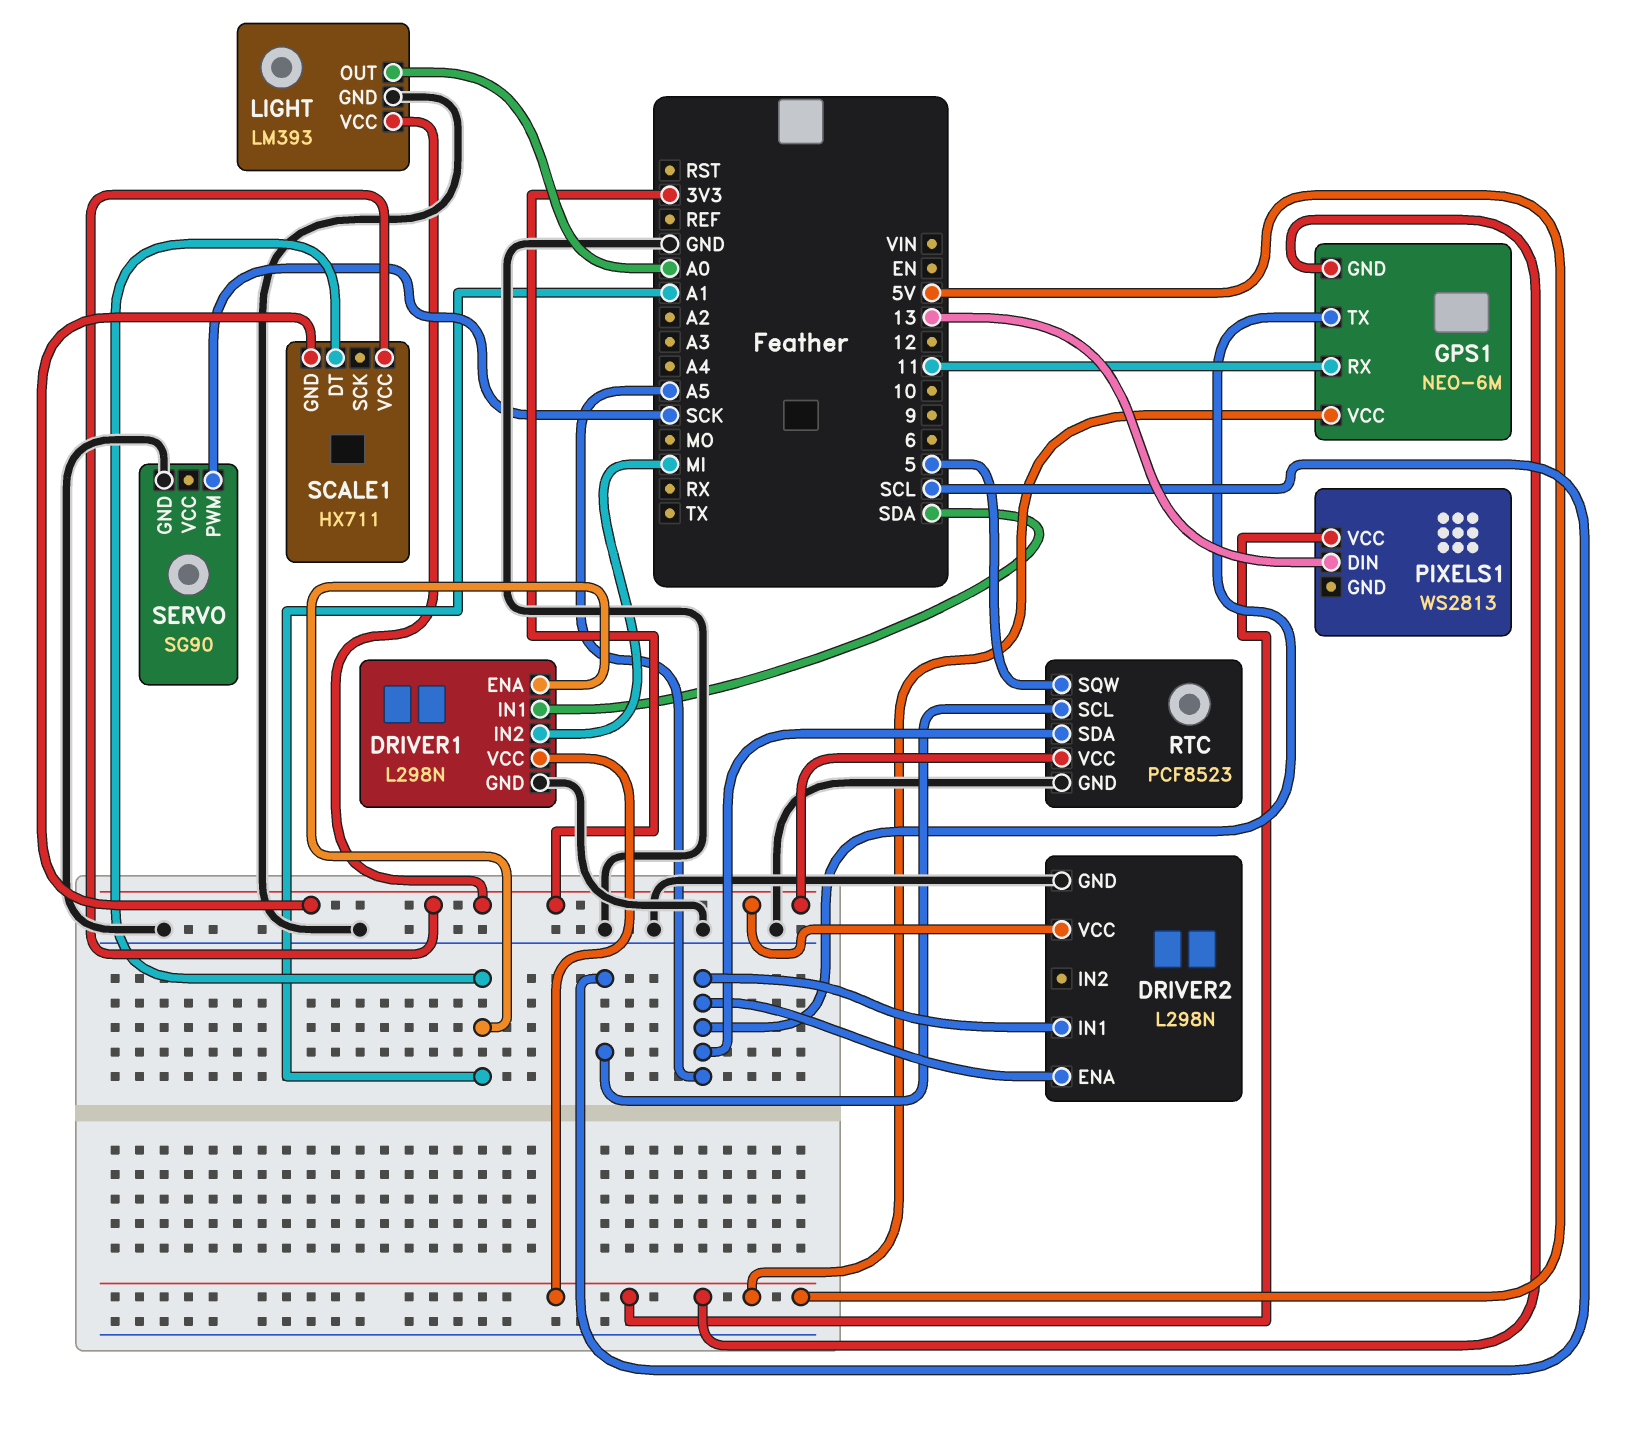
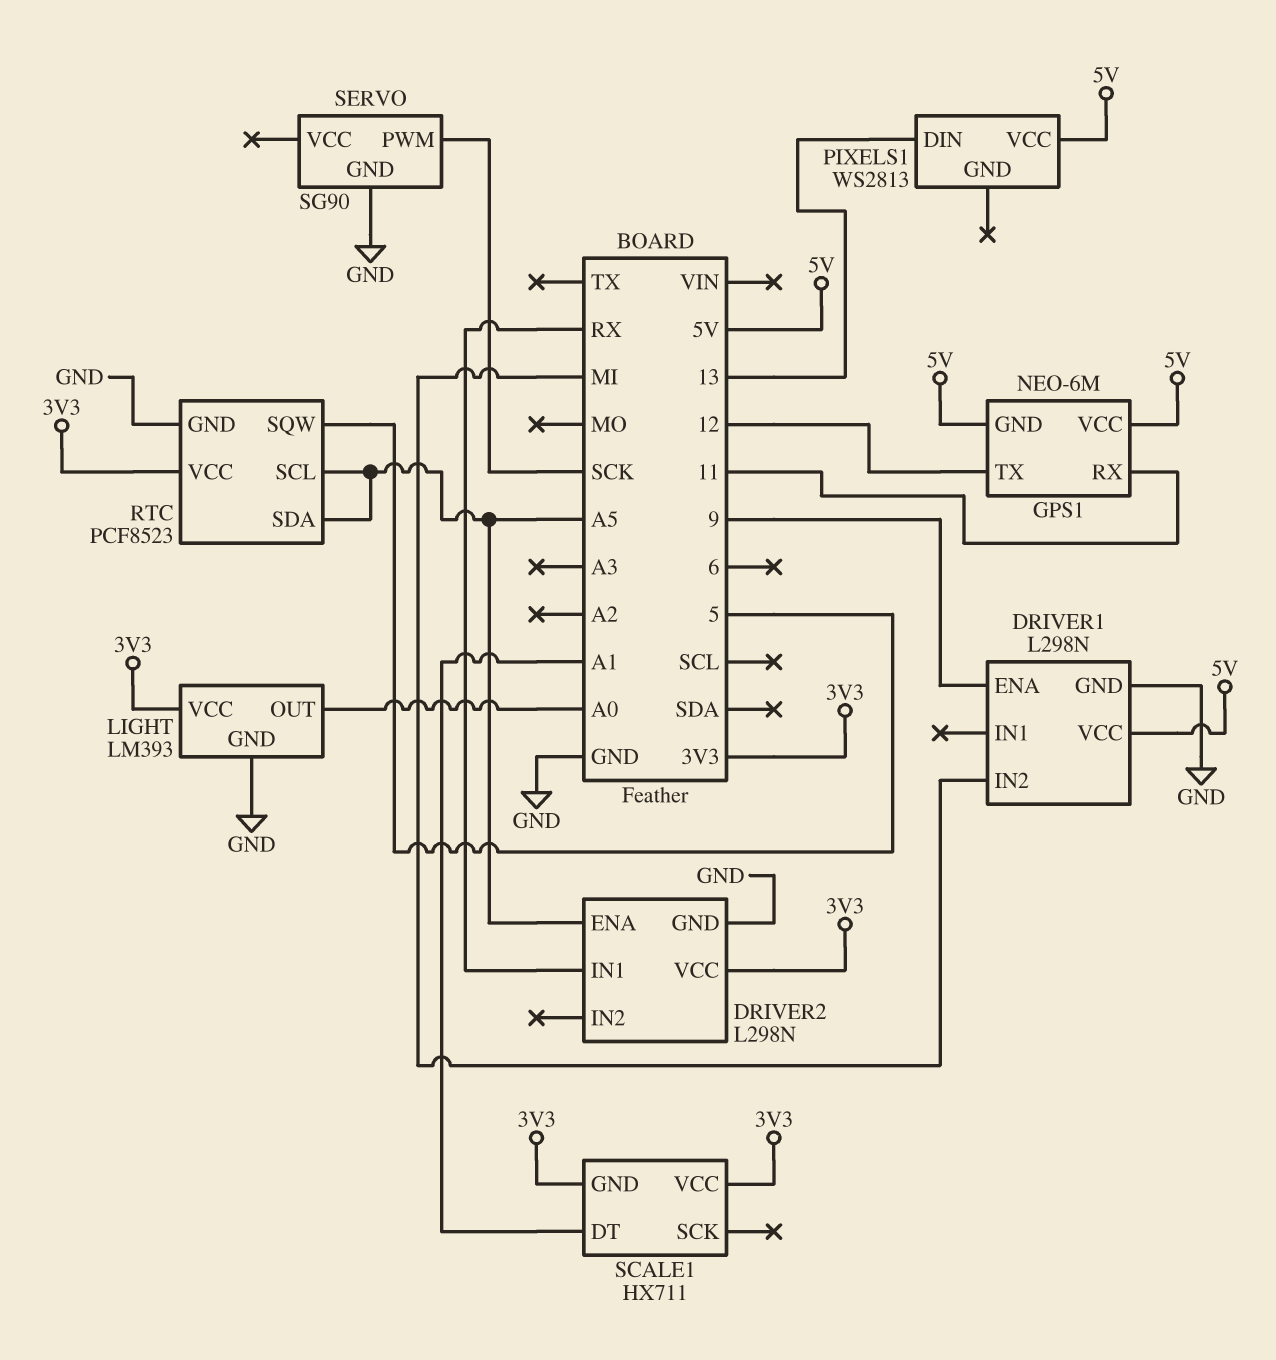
DRIVER1 pin ENA: A1 -> 9
DRIVER1 pin IN1: SDA -> none
DRIVER2 pin IN1: A5 -> RX
GPS1 pin TX: A5 -> 12
RTC pin SCL: SCL -> A5

